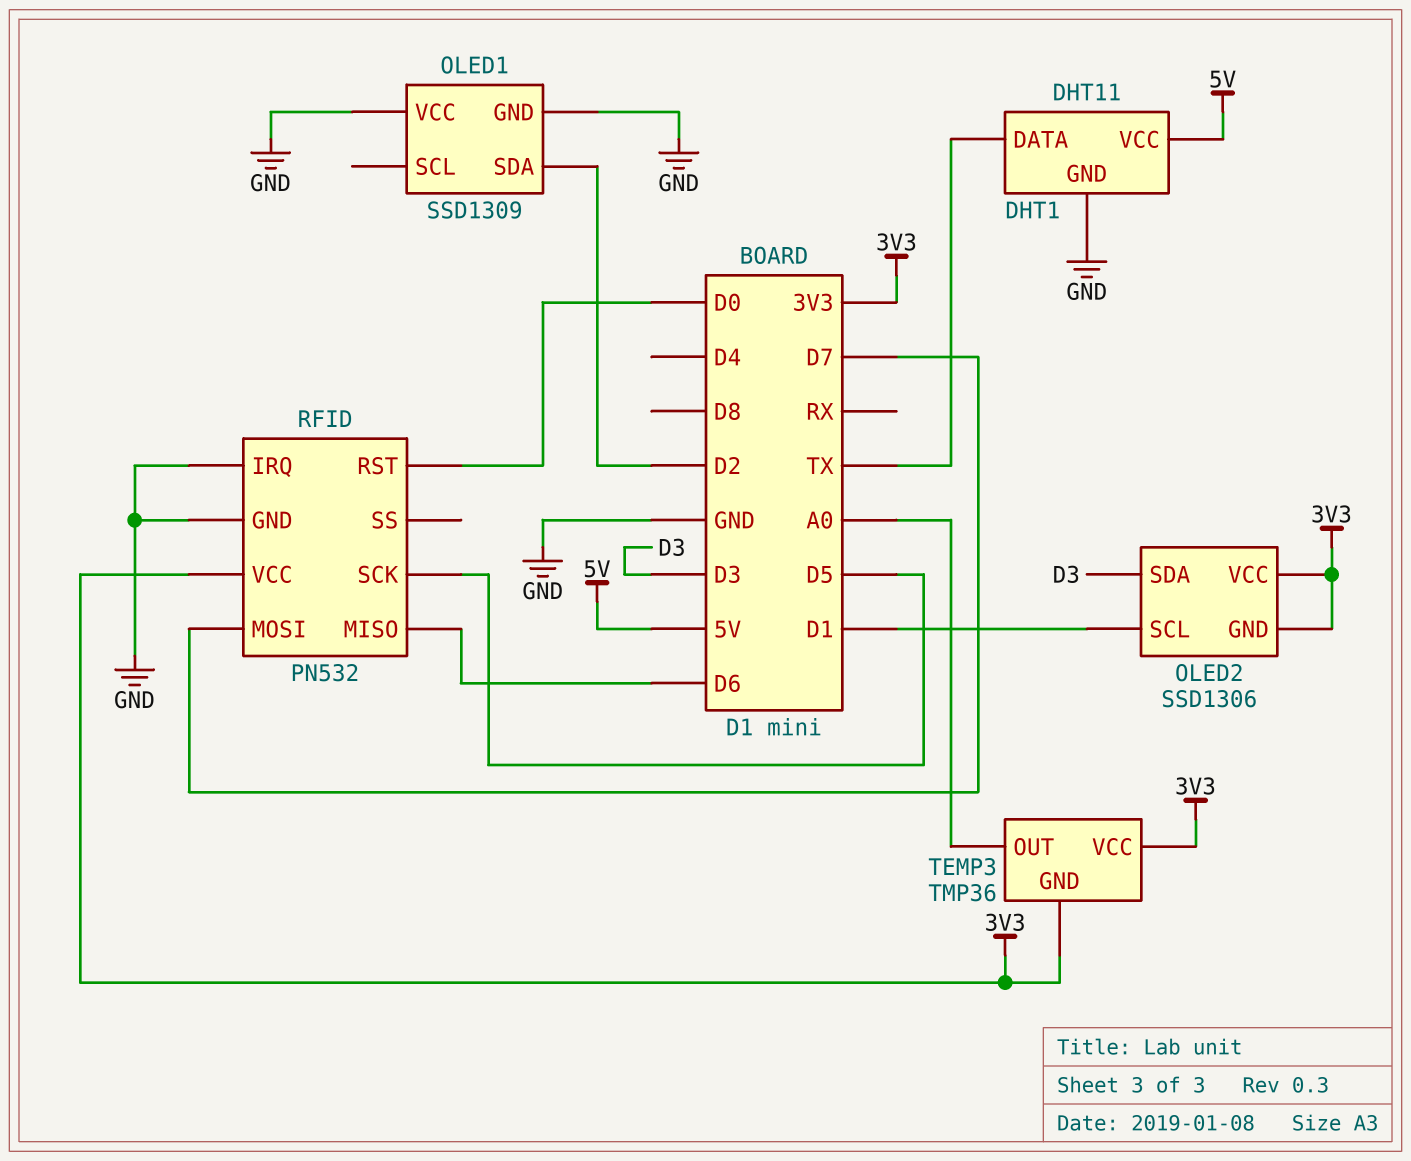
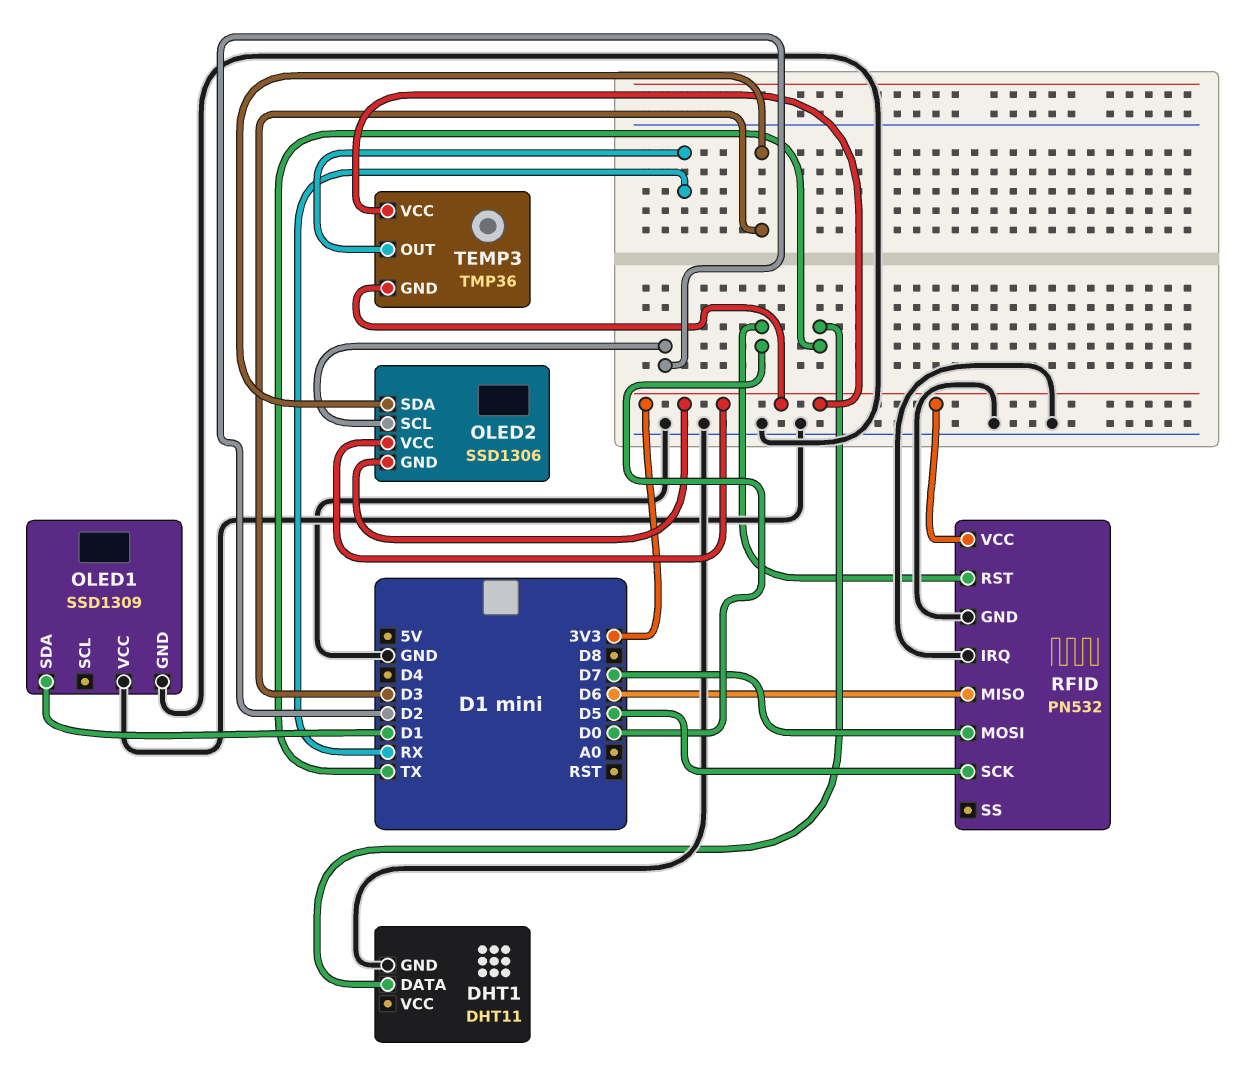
DHT1 pin VCC: 5V -> none
OLED1 pin SDA: D2 -> D1
OLED2 pin SCL: D1 -> D2
TEMP3 pin OUT: A0 -> RX

